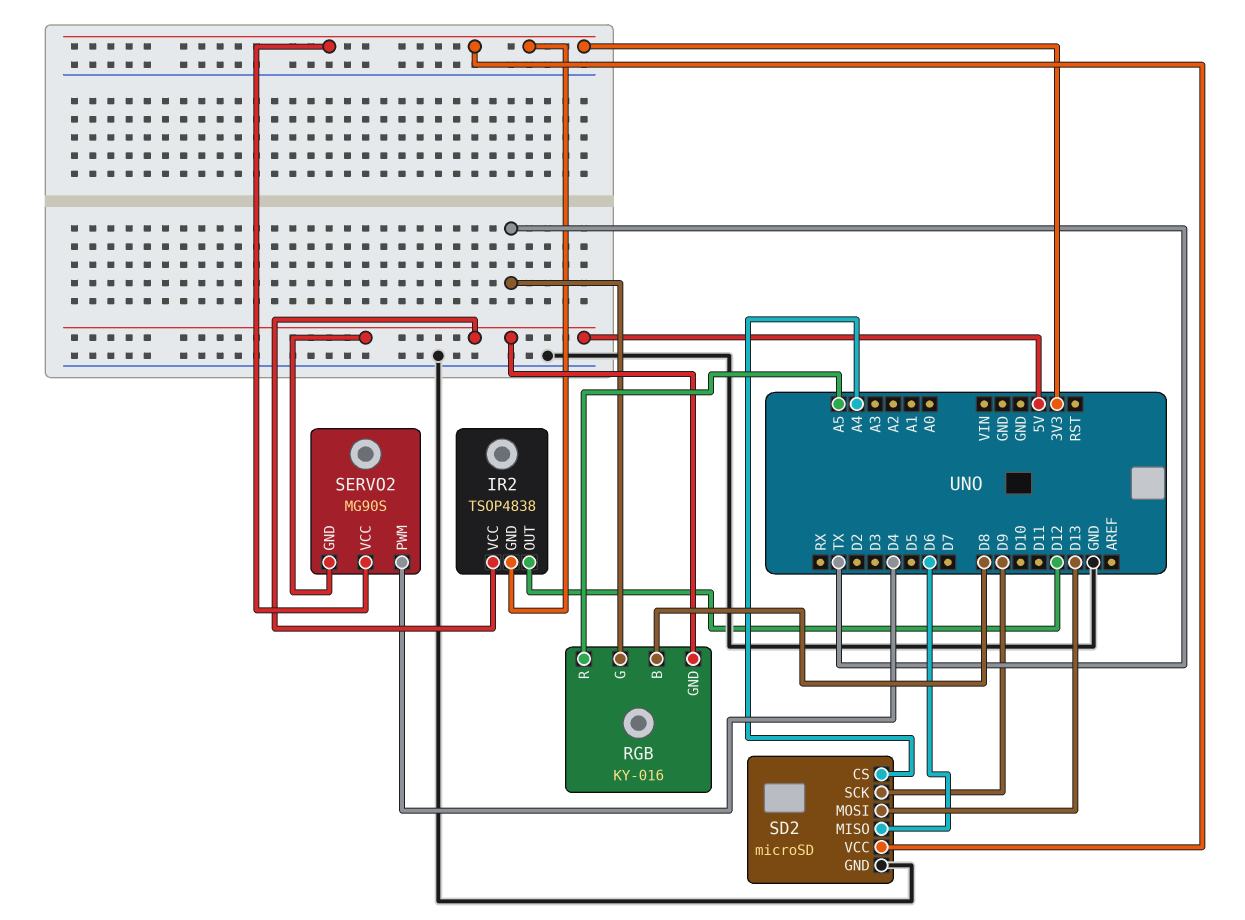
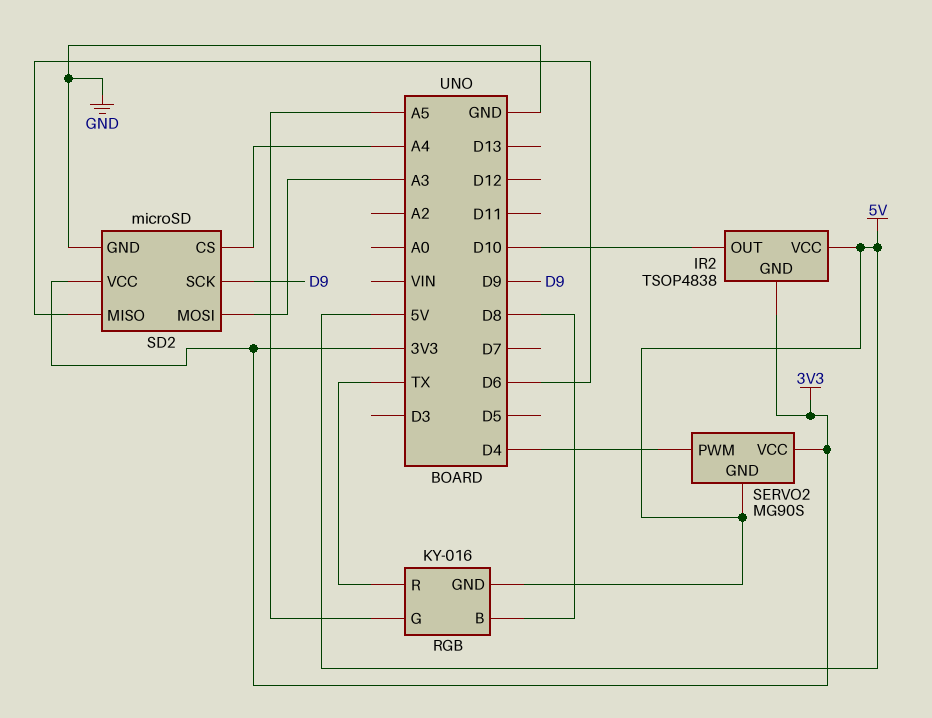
IR2 pin OUT: D12 -> D10
RGB pin G: TX -> A5
RGB pin R: A5 -> TX
SD2 pin MOSI: D13 -> A3

